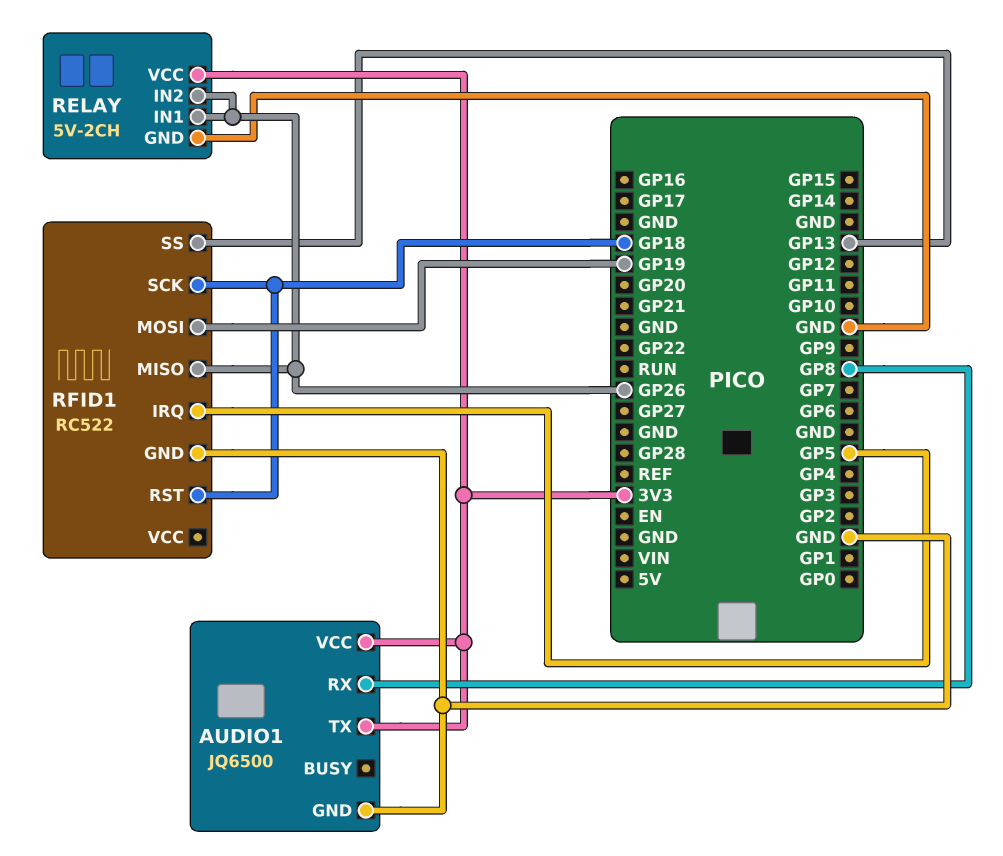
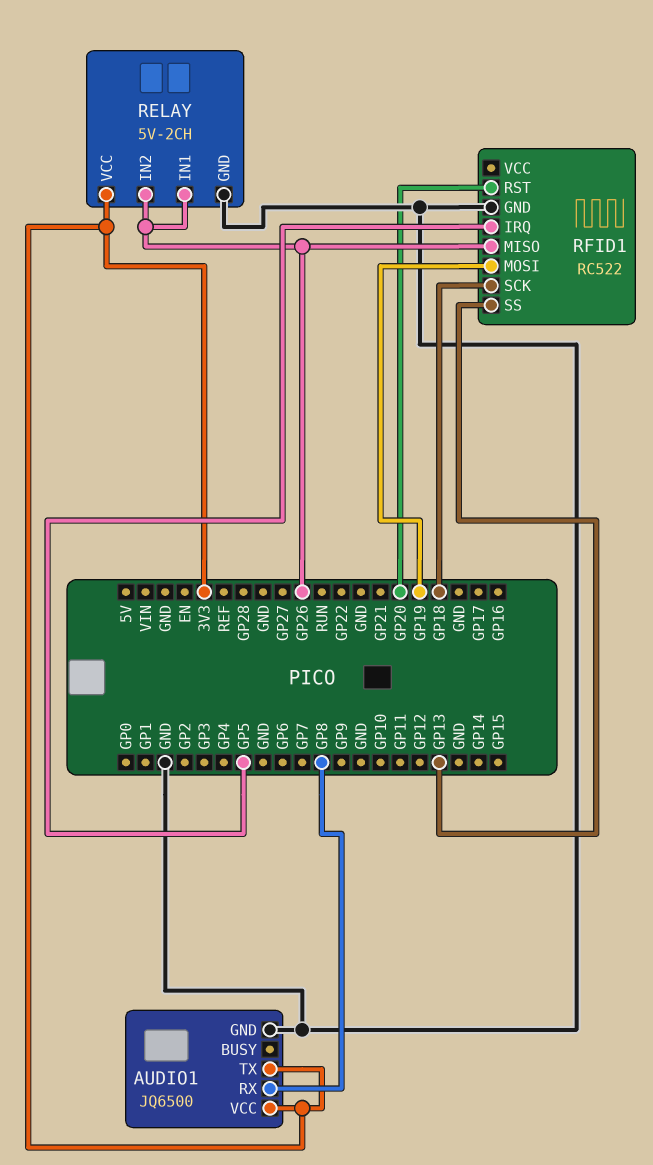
RFID1 pin RST: GP18 -> GP20

